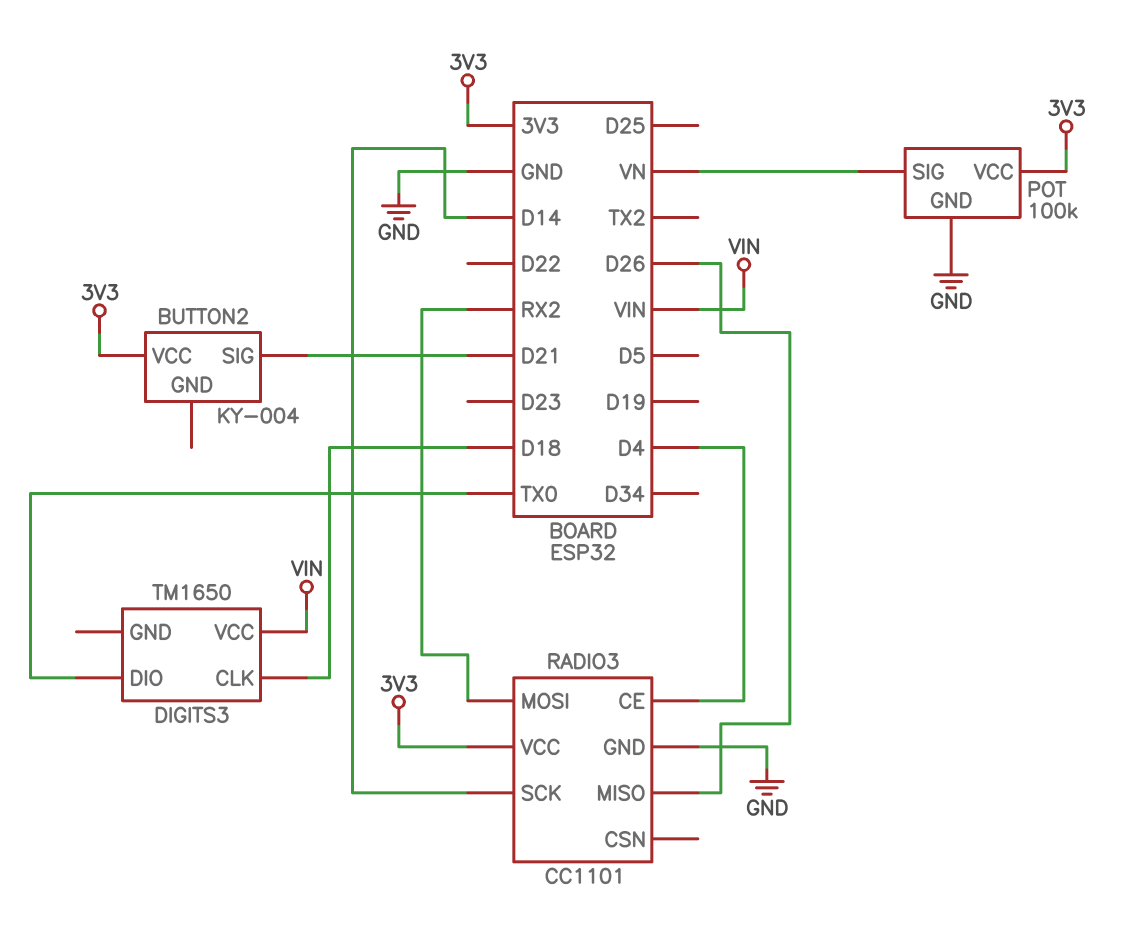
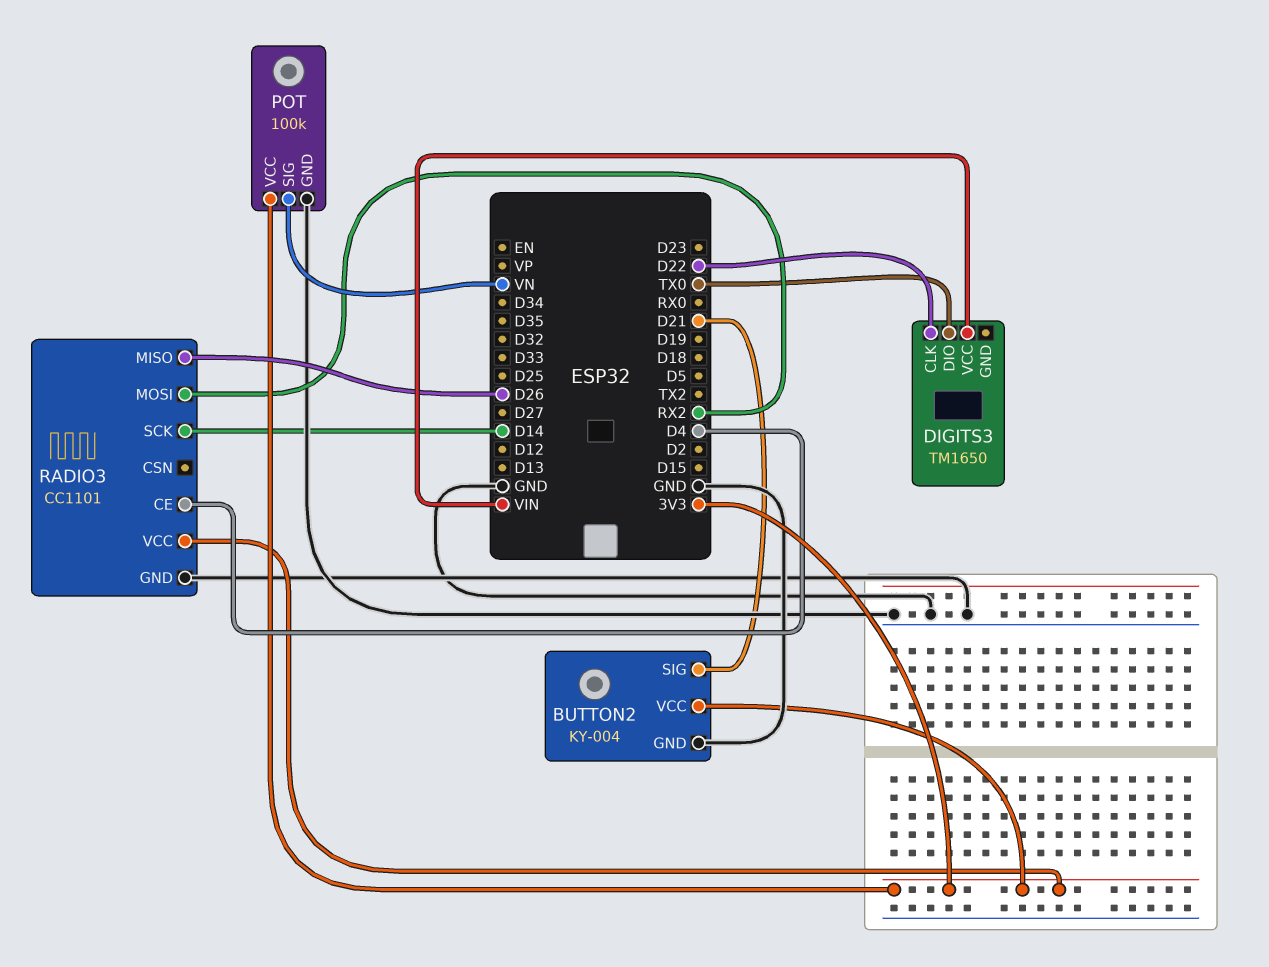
BUTTON2 pin GND: none -> GND
DIGITS3 pin CLK: D18 -> D22

